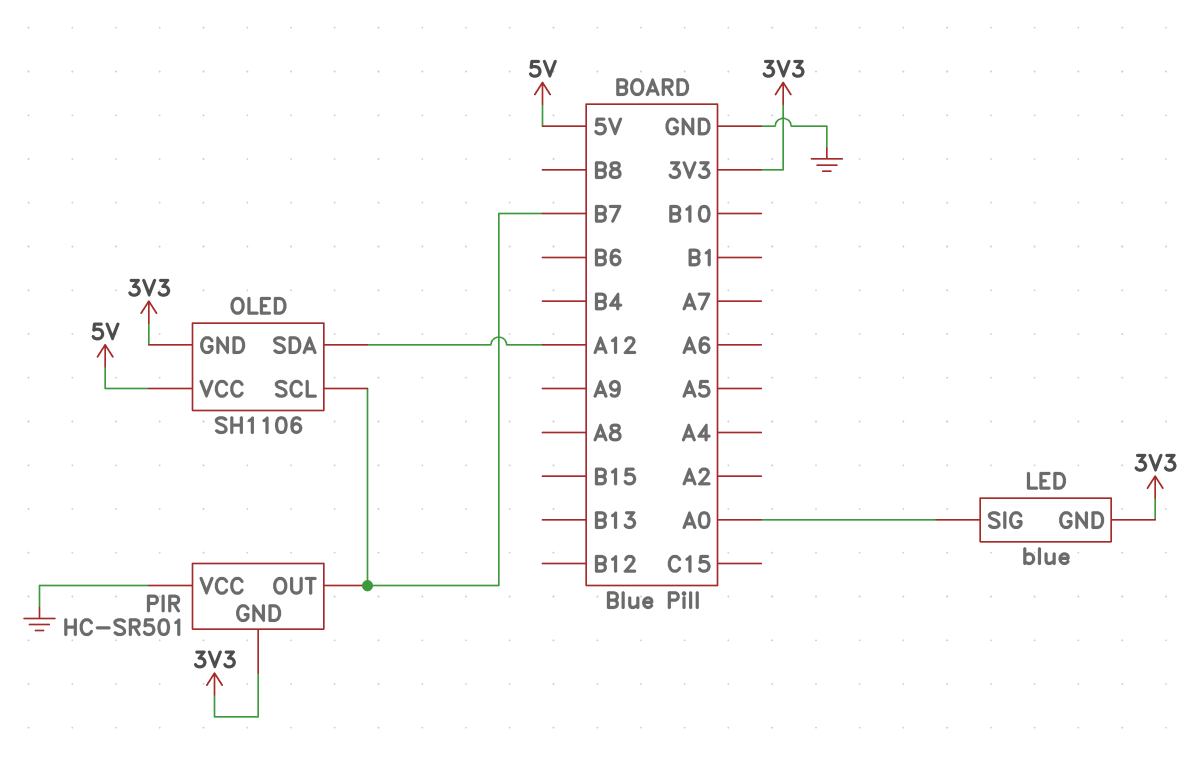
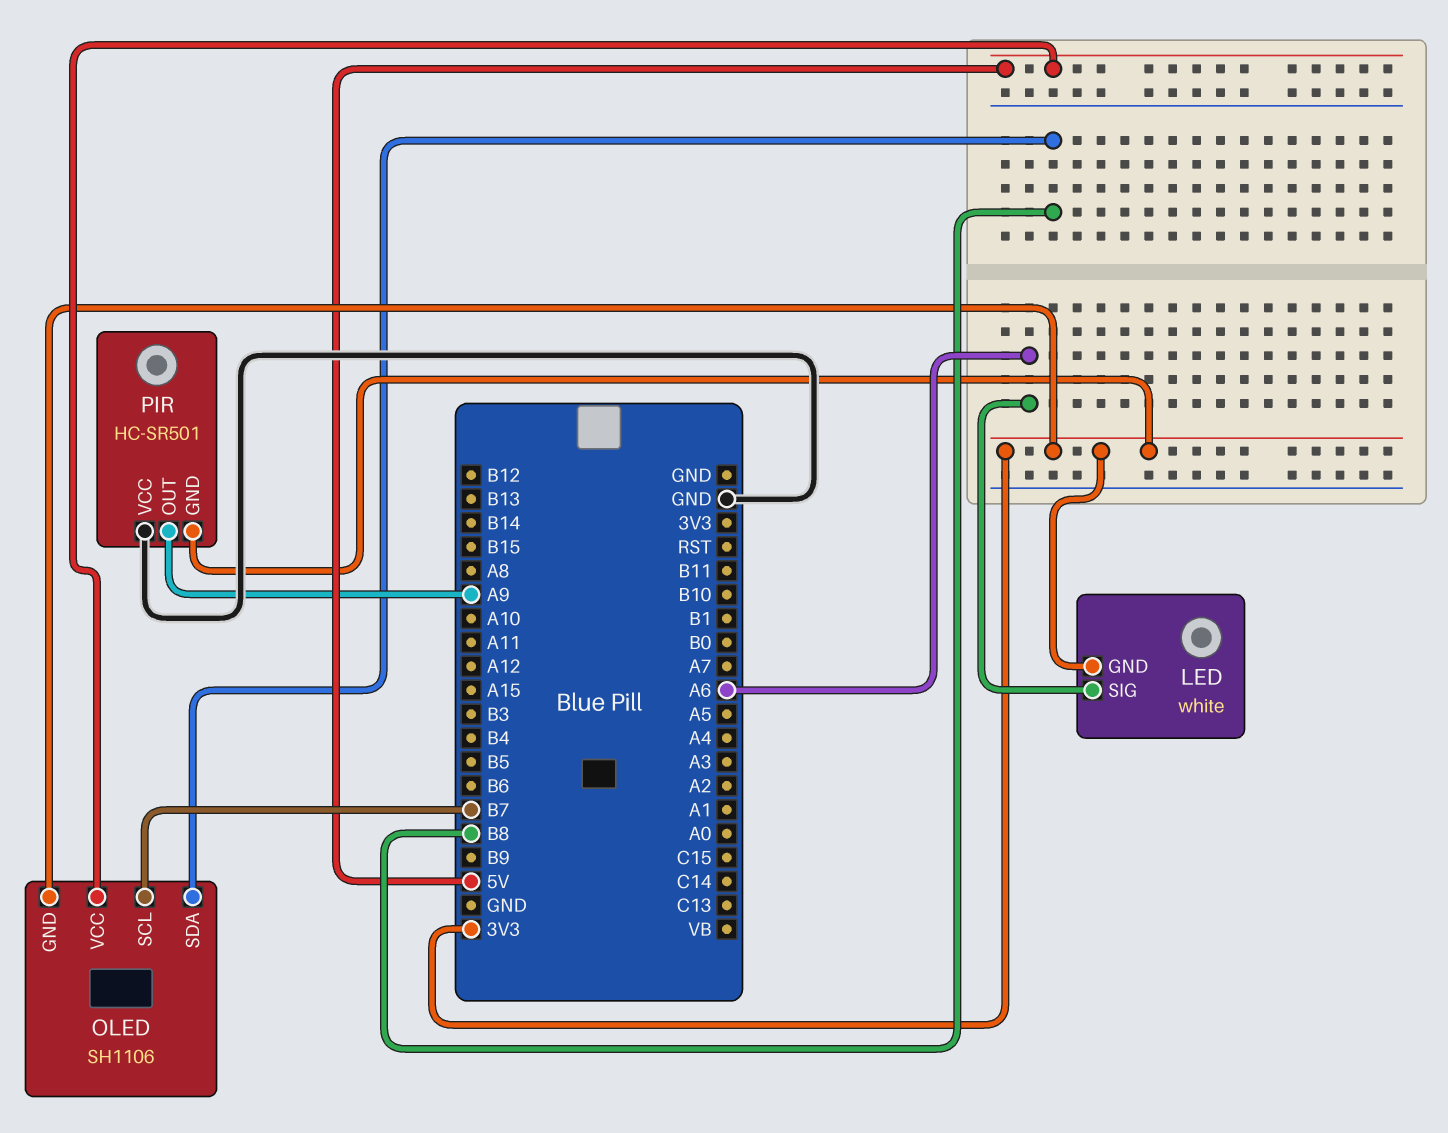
LED: blue -> white
LED pin SIG: A0 -> A6
OLED pin SDA: A12 -> B8
PIR pin OUT: B7 -> A9

